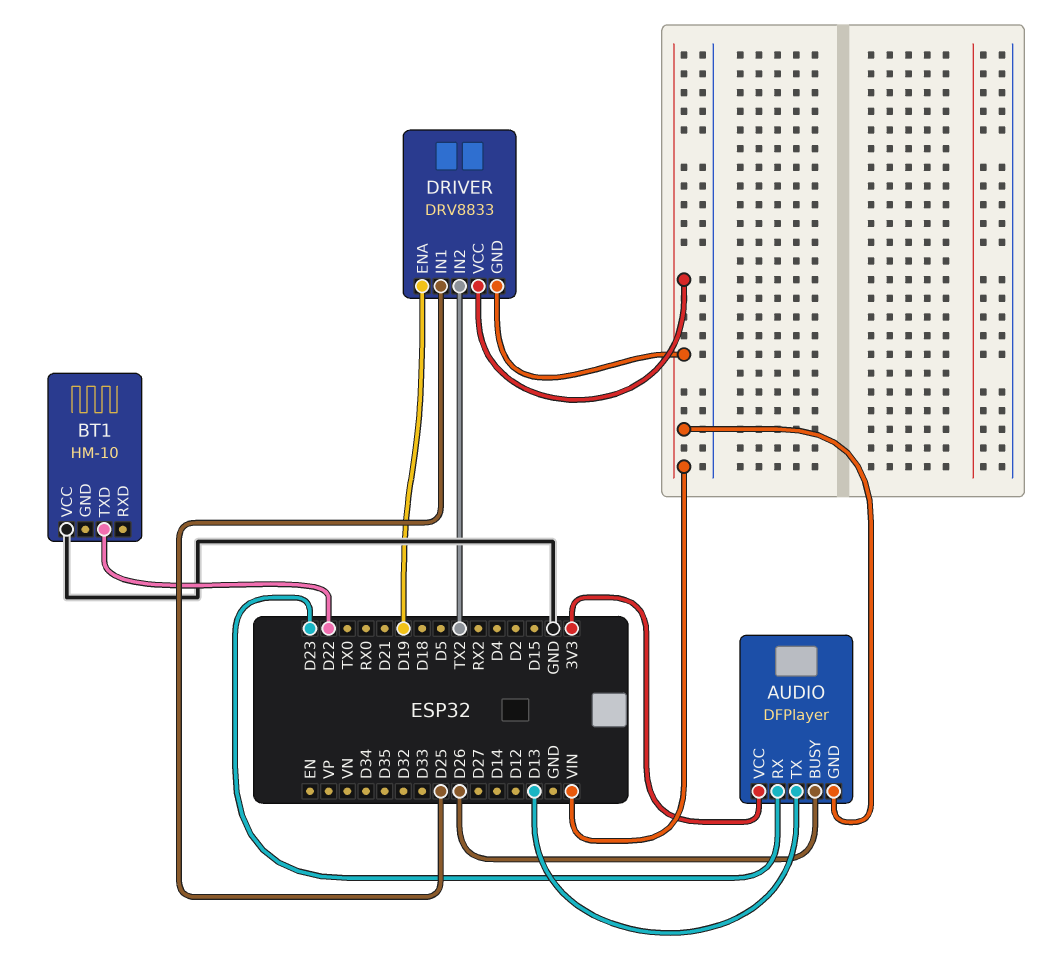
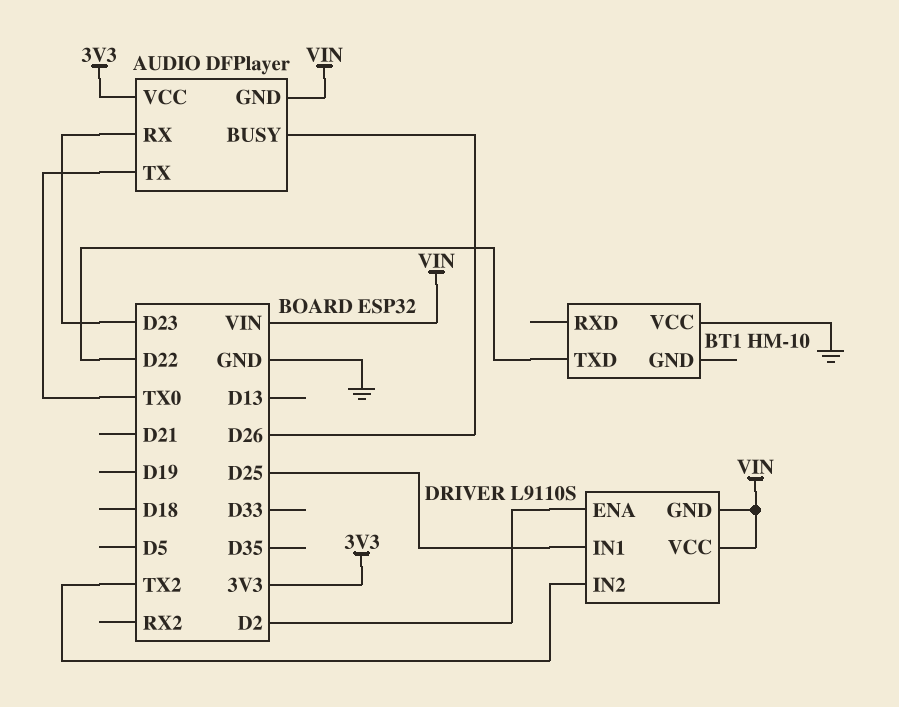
AUDIO pin TX: D13 -> TX0
DRIVER: DRV8833 -> L9110S
DRIVER pin ENA: D19 -> D2

